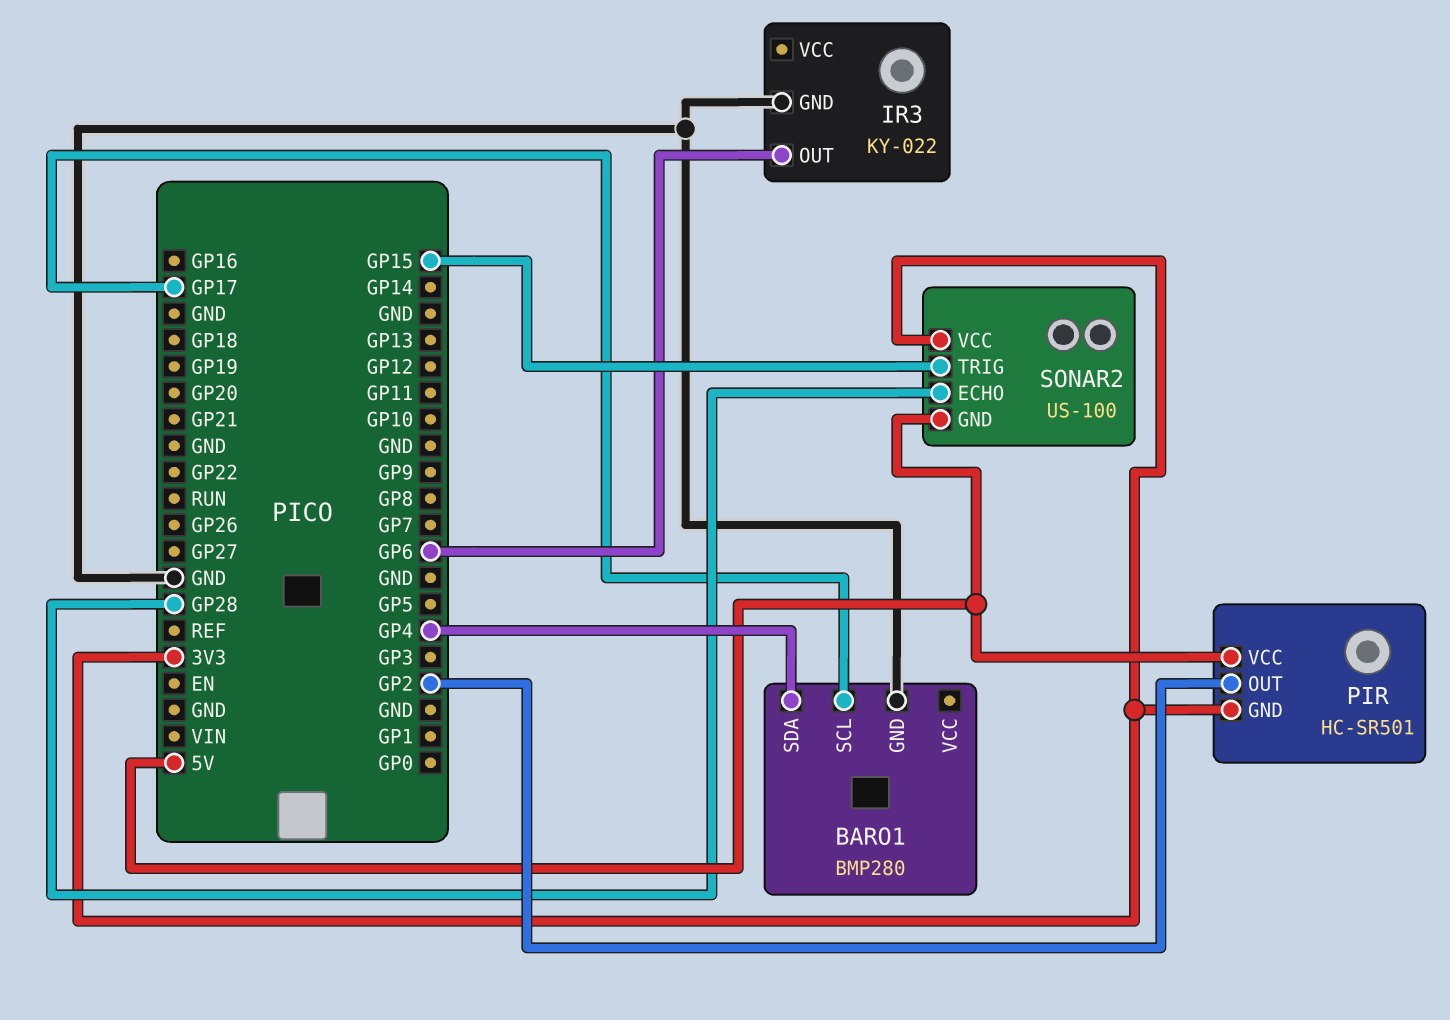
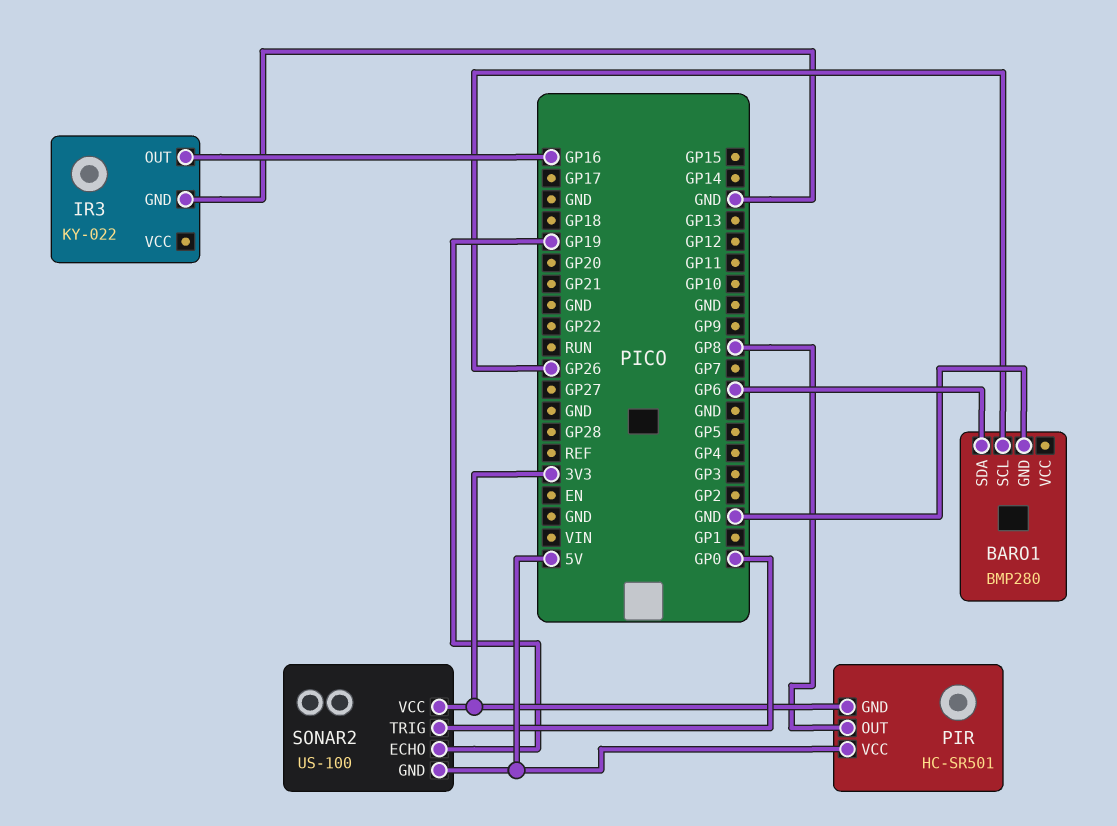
BARO1 pin SCL: GP17 -> GP26
BARO1 pin SDA: GP4 -> GP6
IR3 pin OUT: GP6 -> GP16
PIR pin OUT: GP2 -> GP8
SONAR2 pin ECHO: GP28 -> GP19
SONAR2 pin TRIG: GP15 -> GP0

